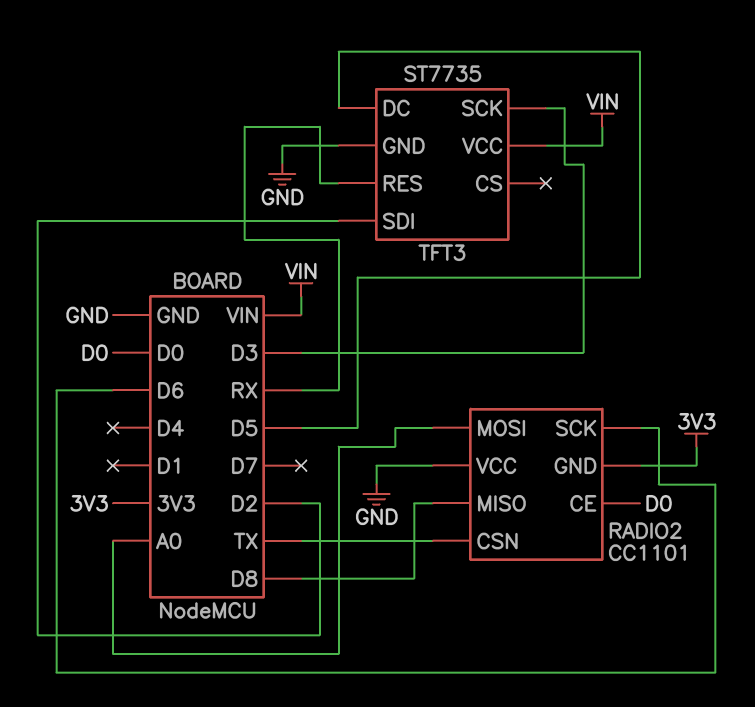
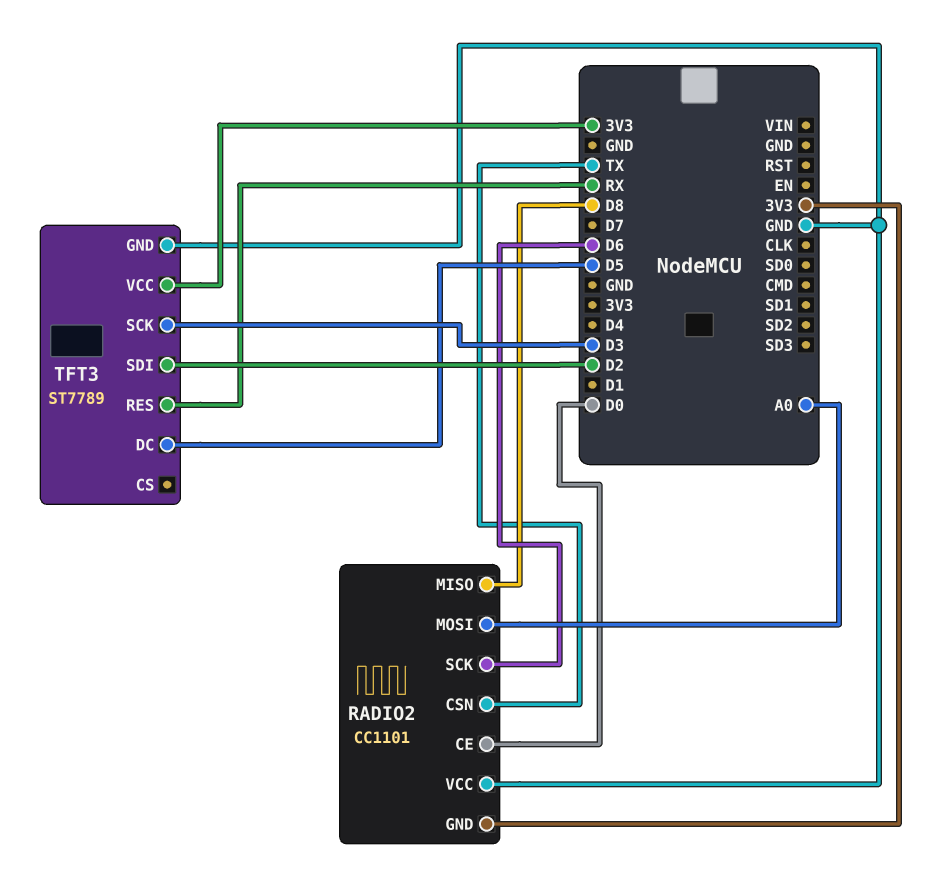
TFT3: ST7735 -> ST7789
TFT3 pin VCC: VIN -> 3V3

